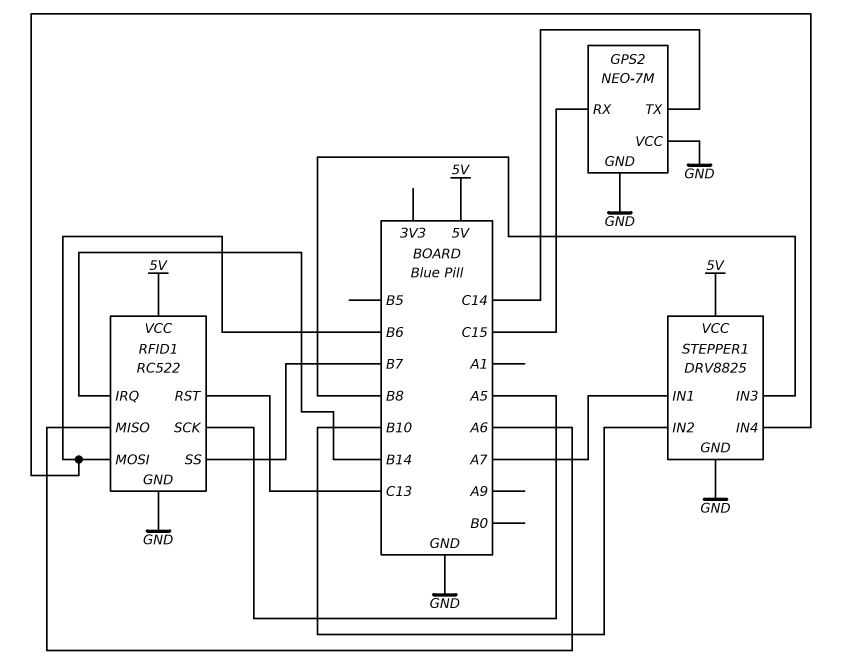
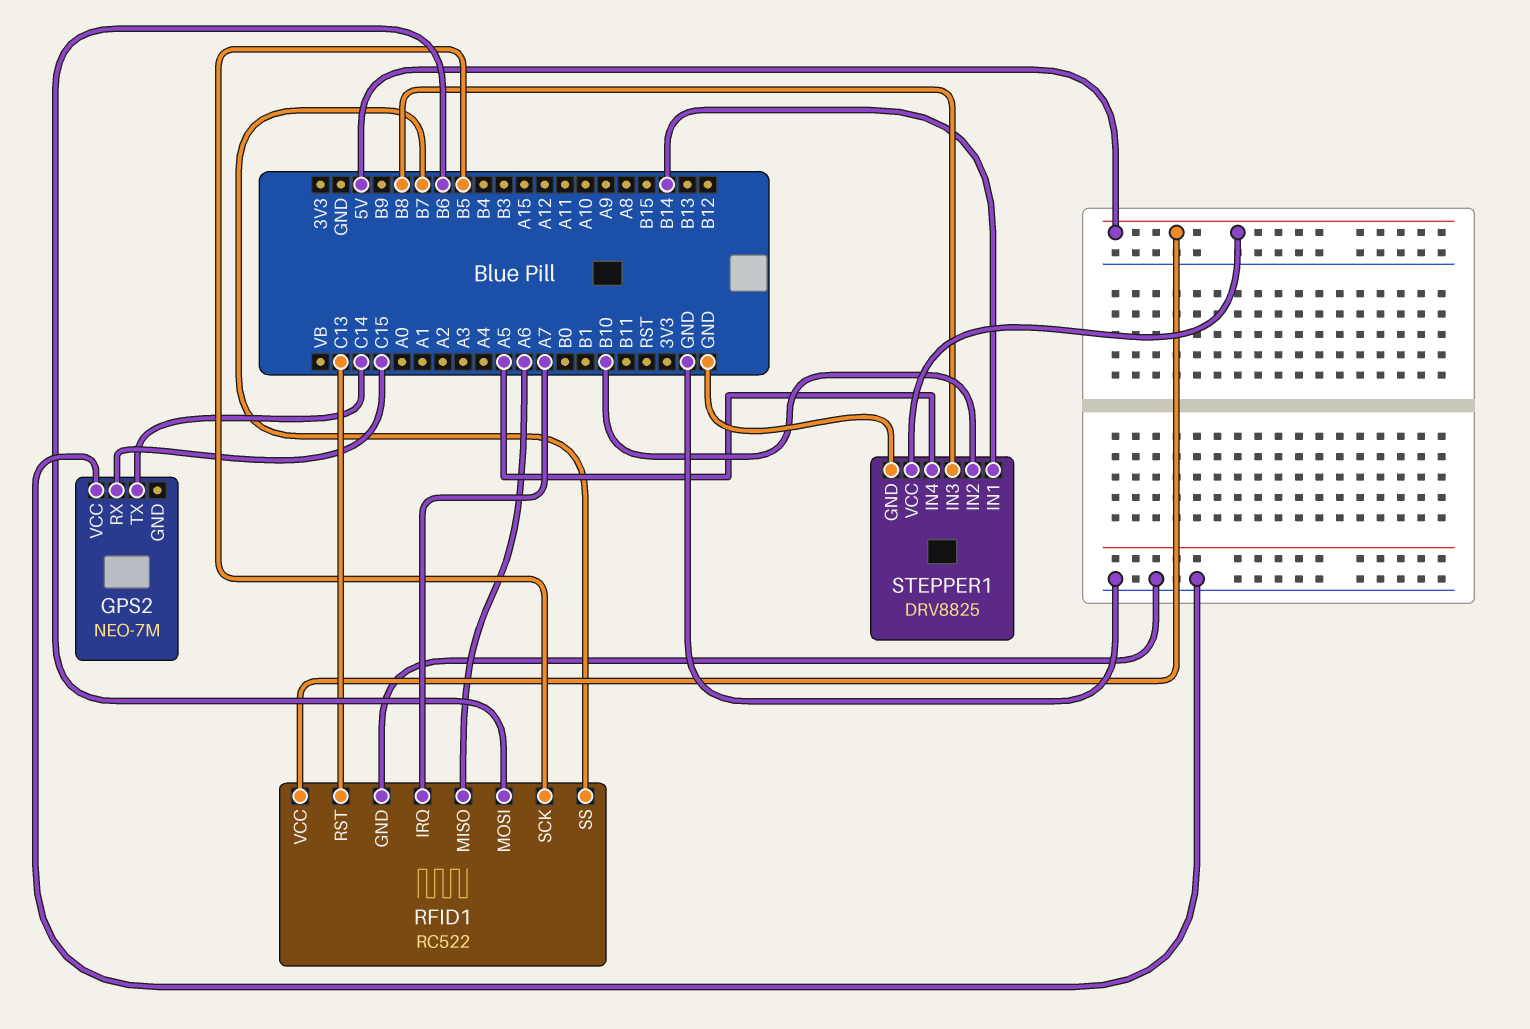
GPS2 pin GND: GND -> none
RFID1 pin IRQ: B14 -> A7
RFID1 pin SCK: A5 -> B5
STEPPER1 pin IN1: A7 -> B14
STEPPER1 pin IN4: B6 -> A5

